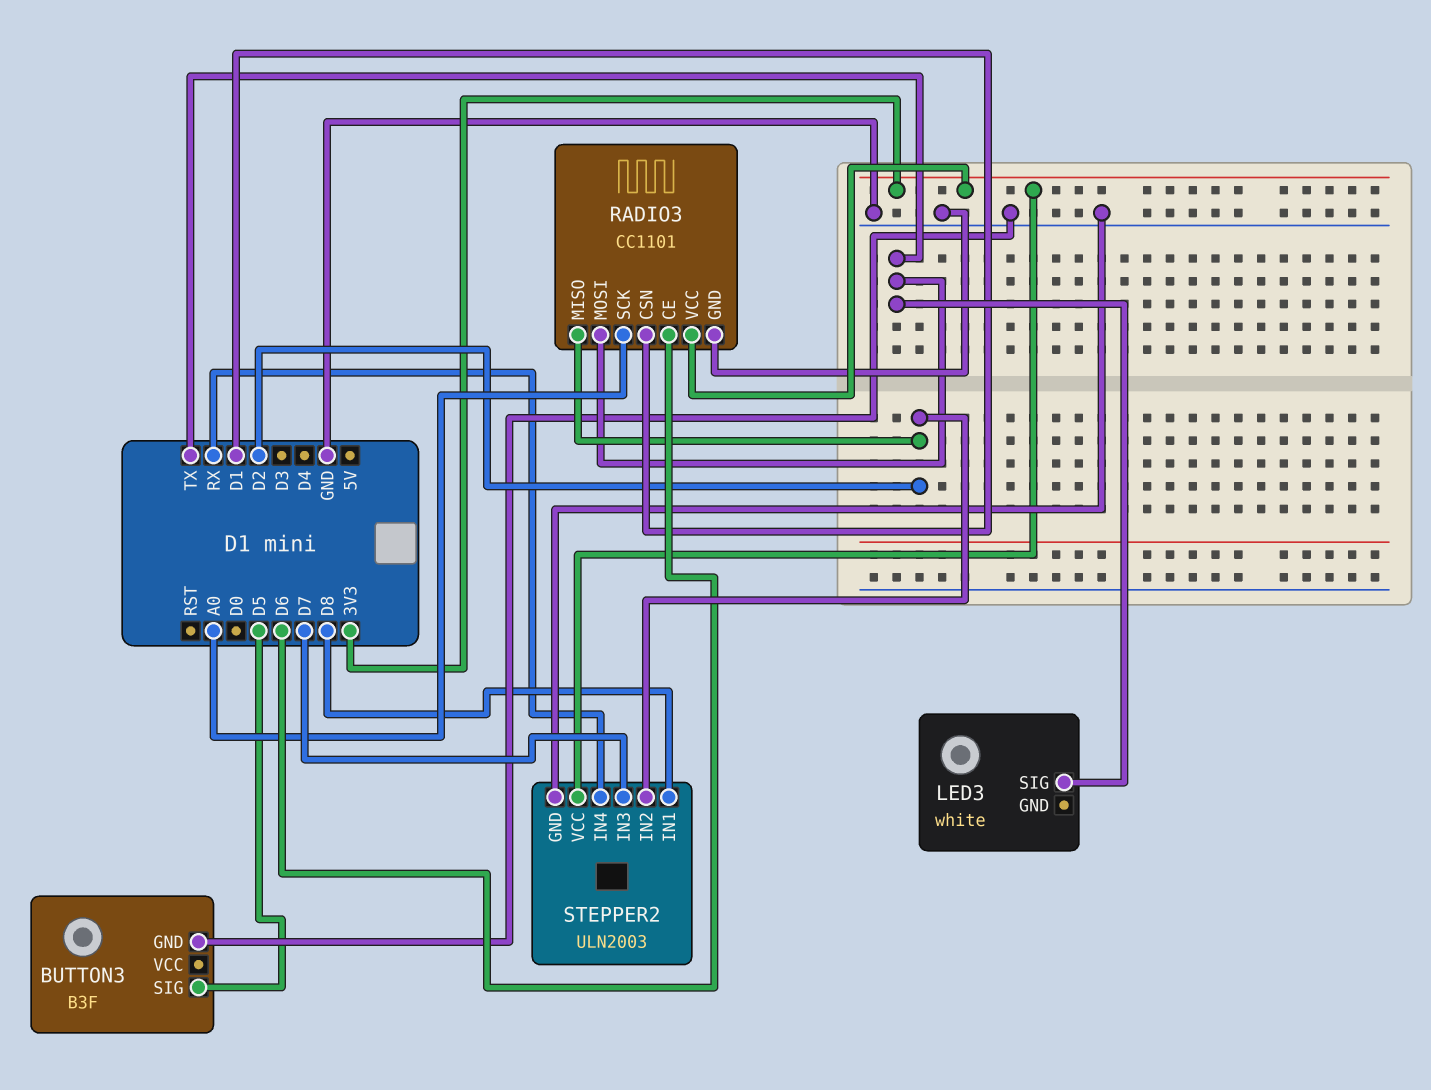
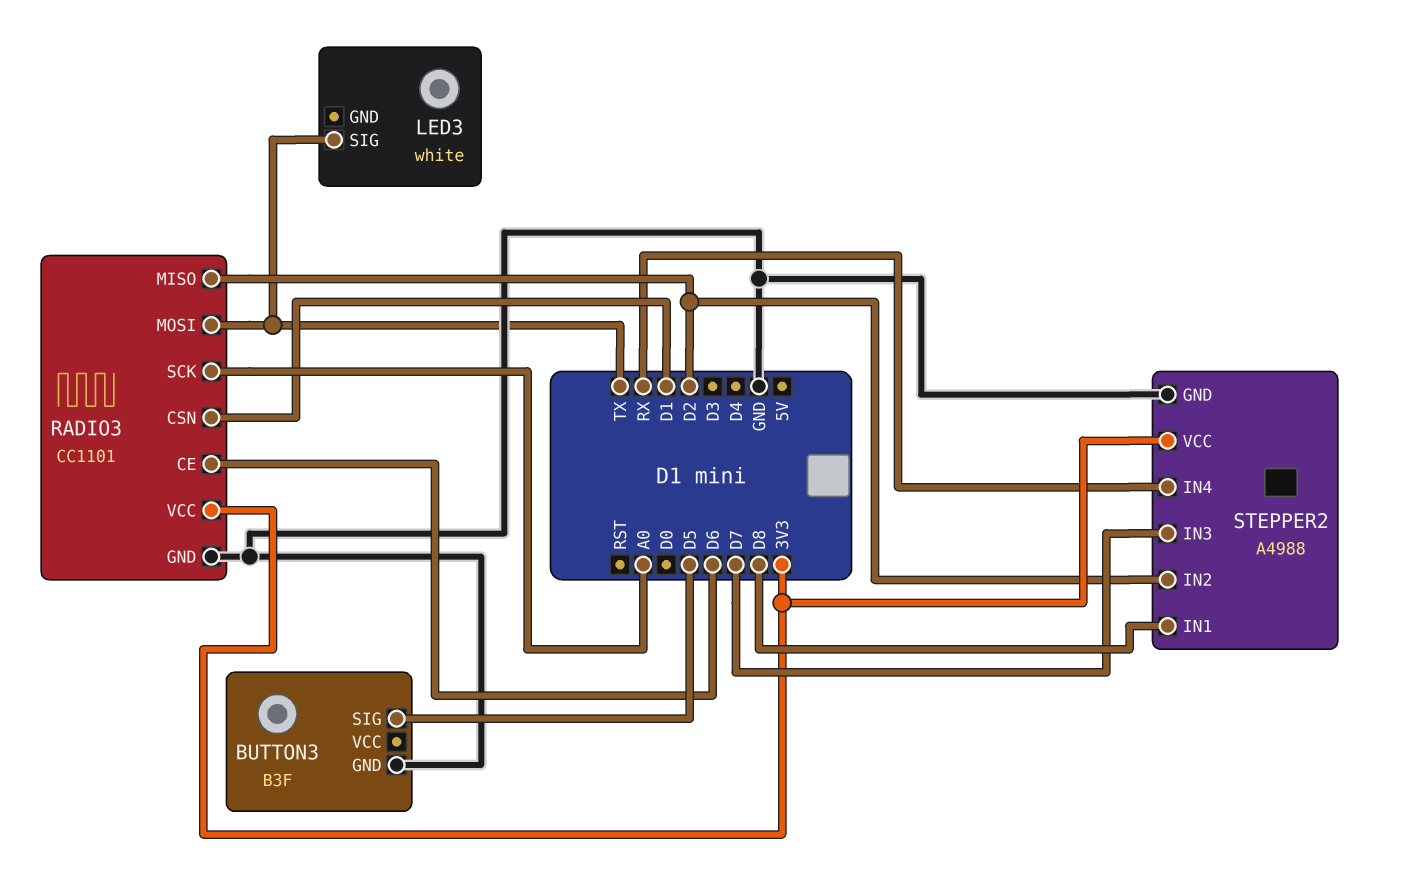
STEPPER2: ULN2003 -> A4988

